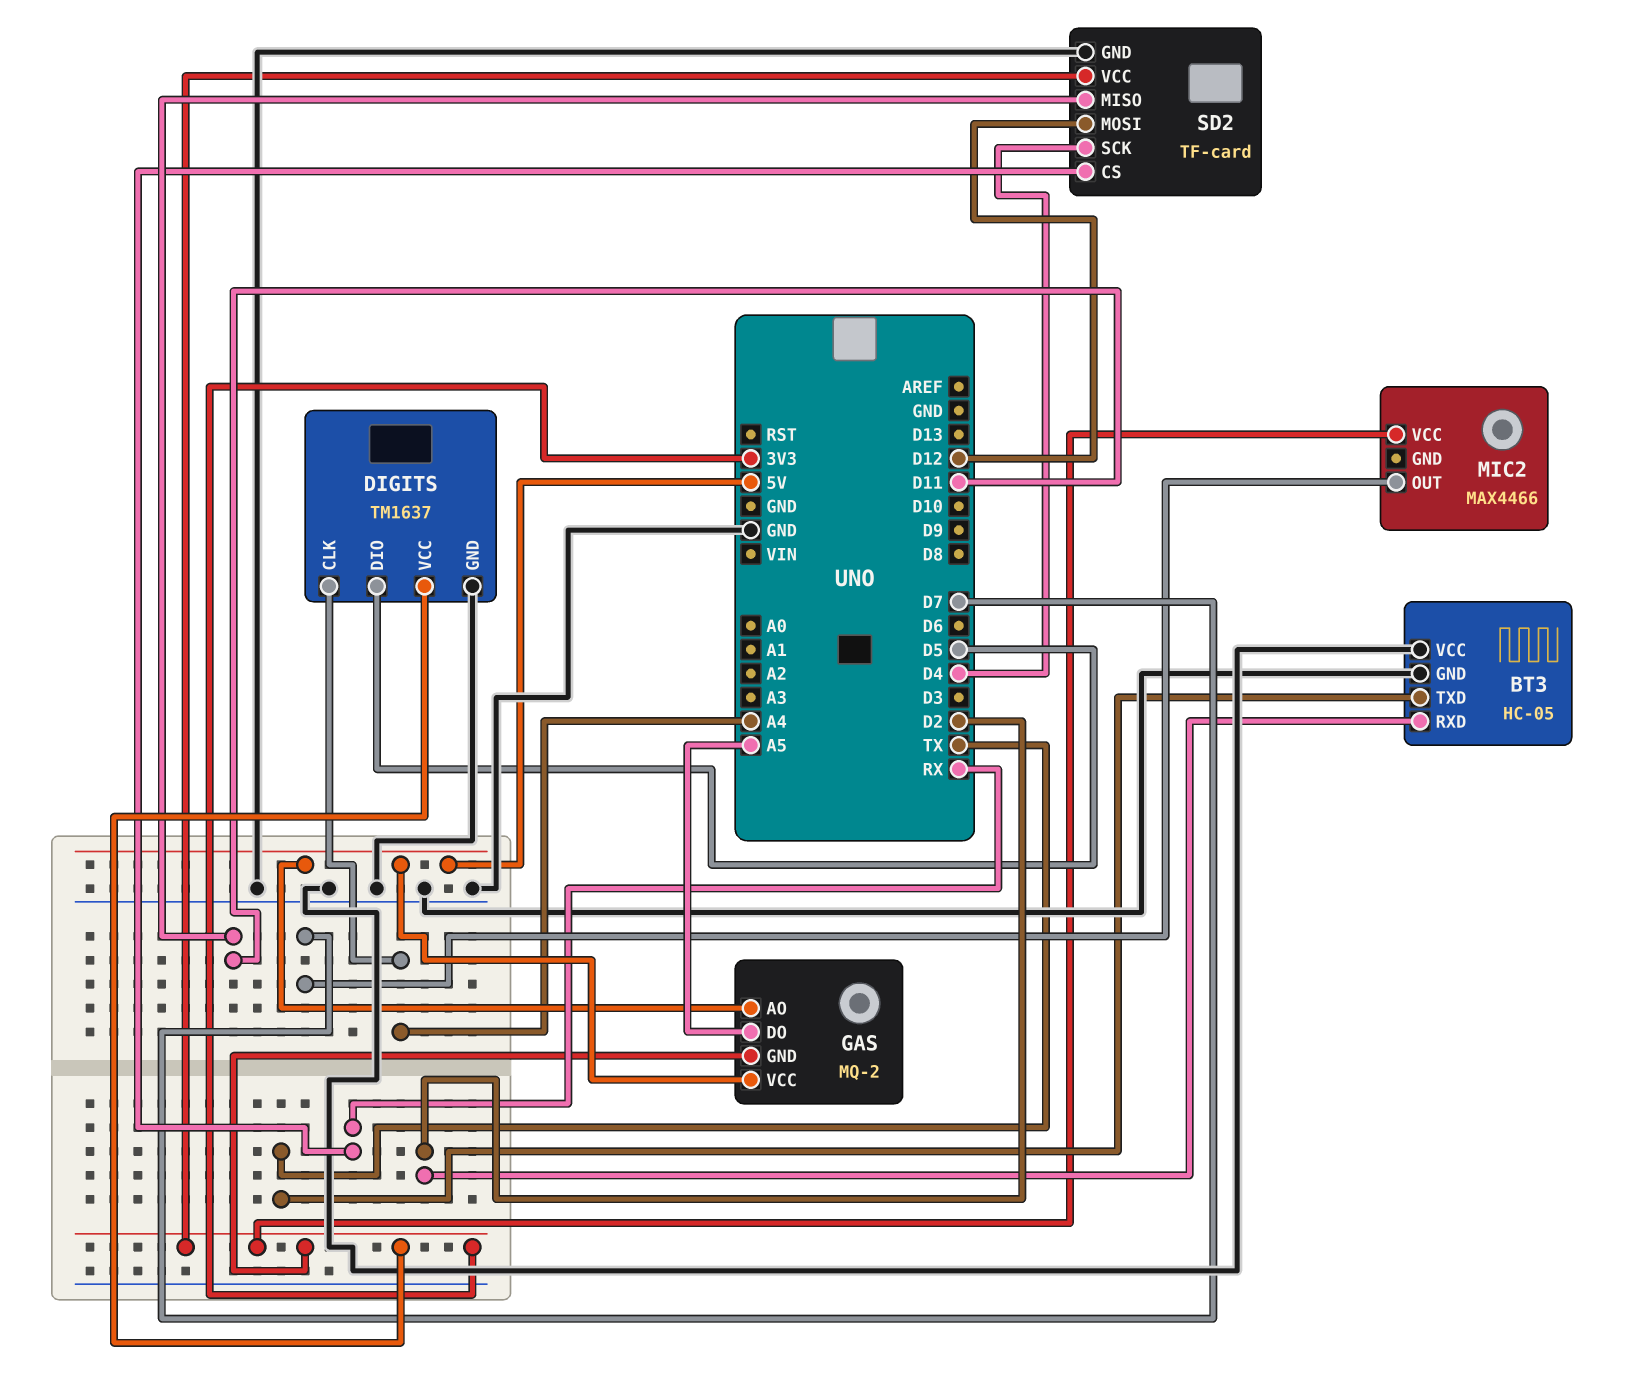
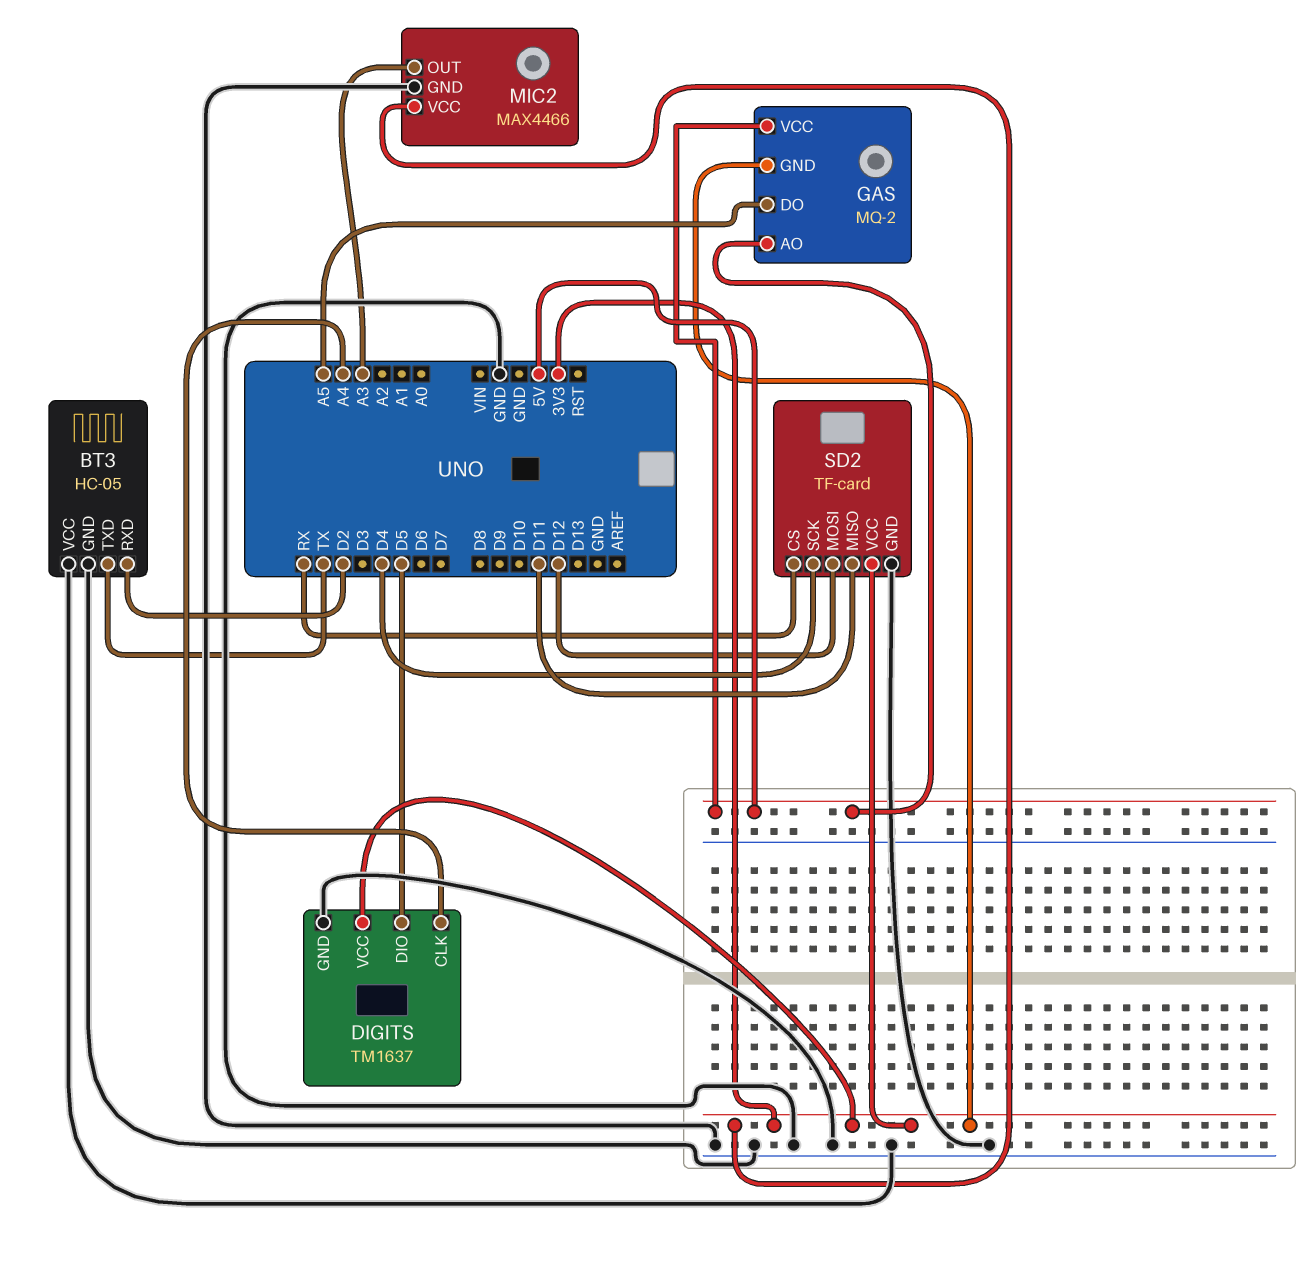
MIC2 pin GND: none -> GND
MIC2 pin OUT: D7 -> A3

